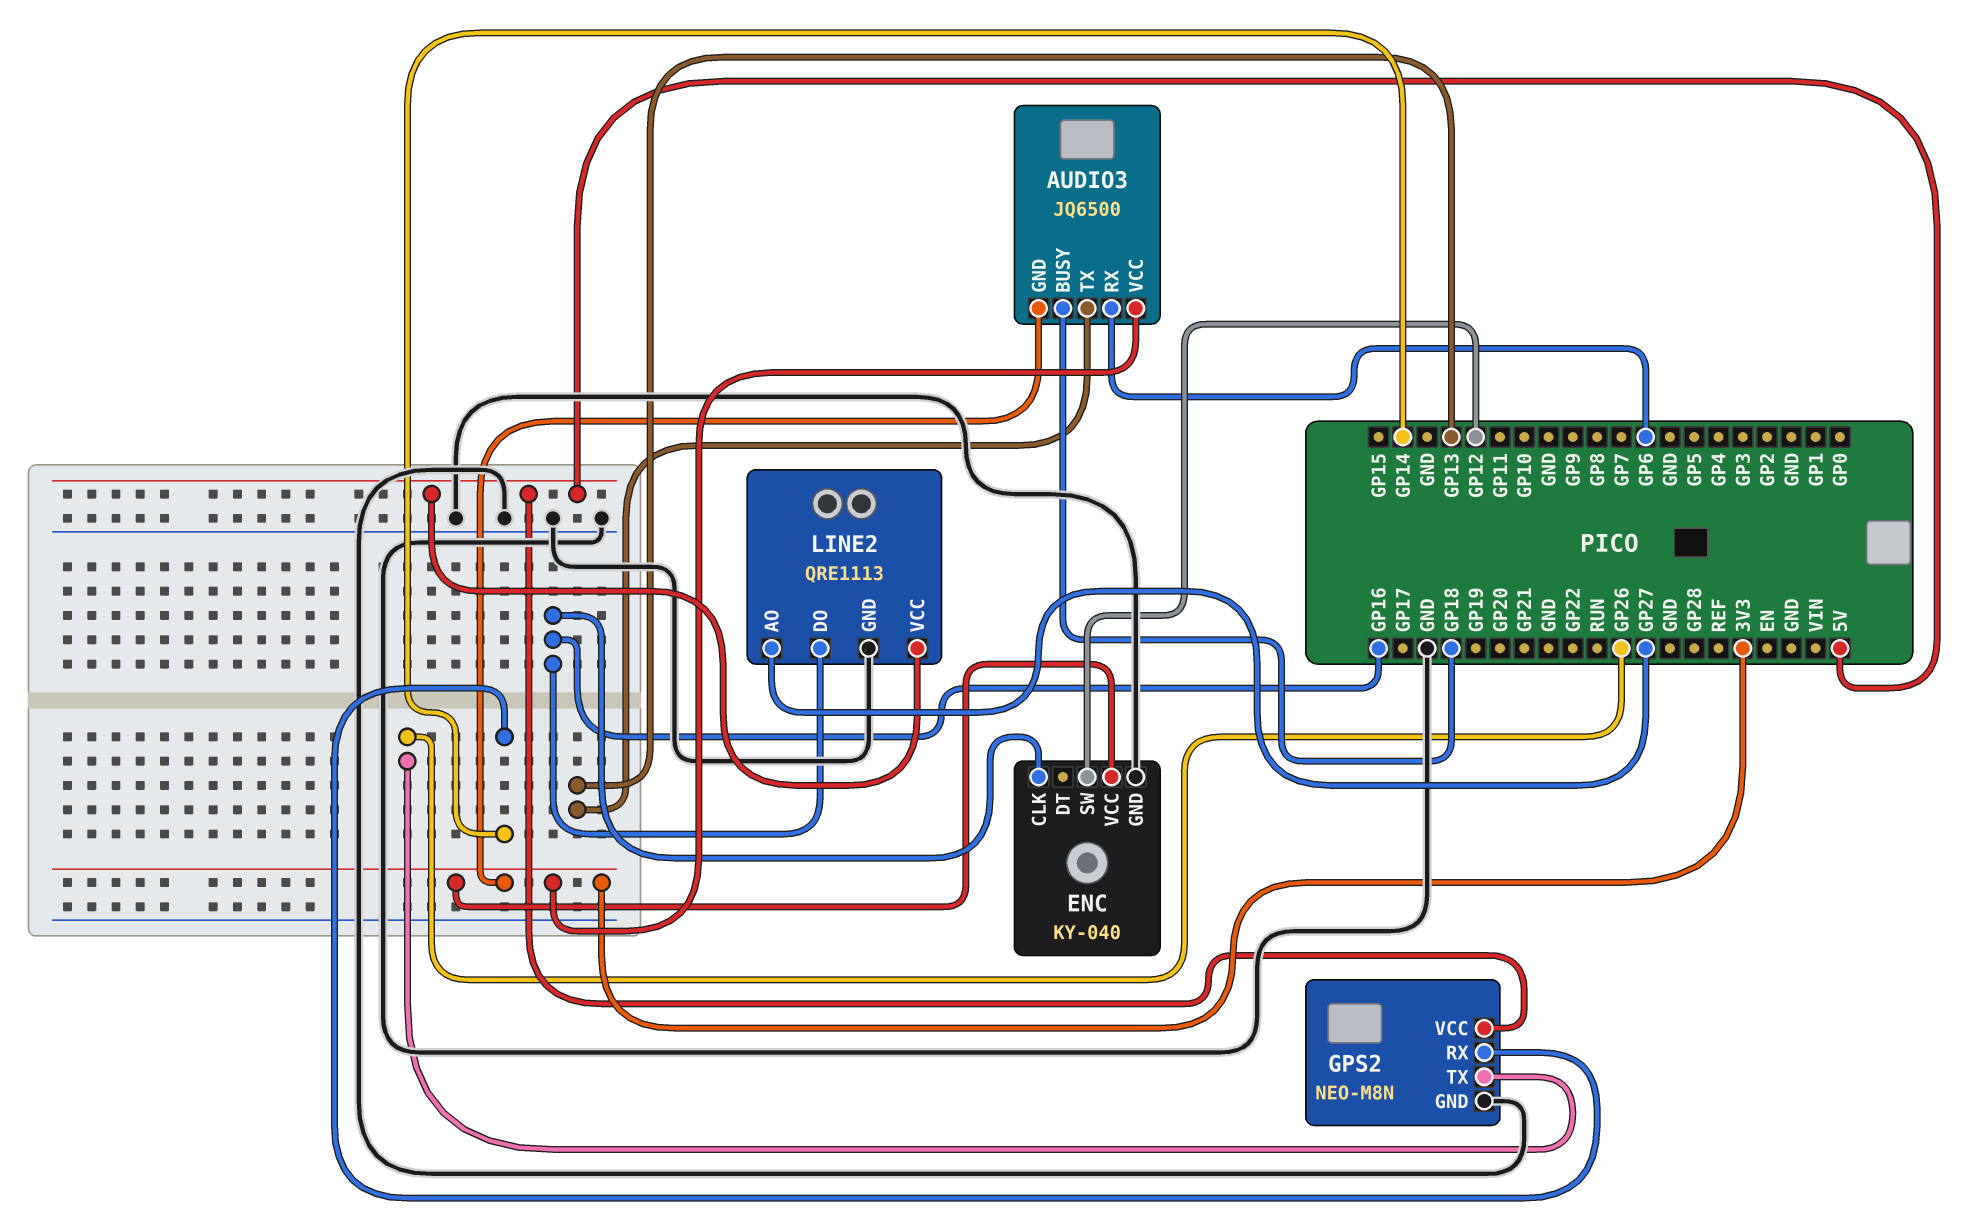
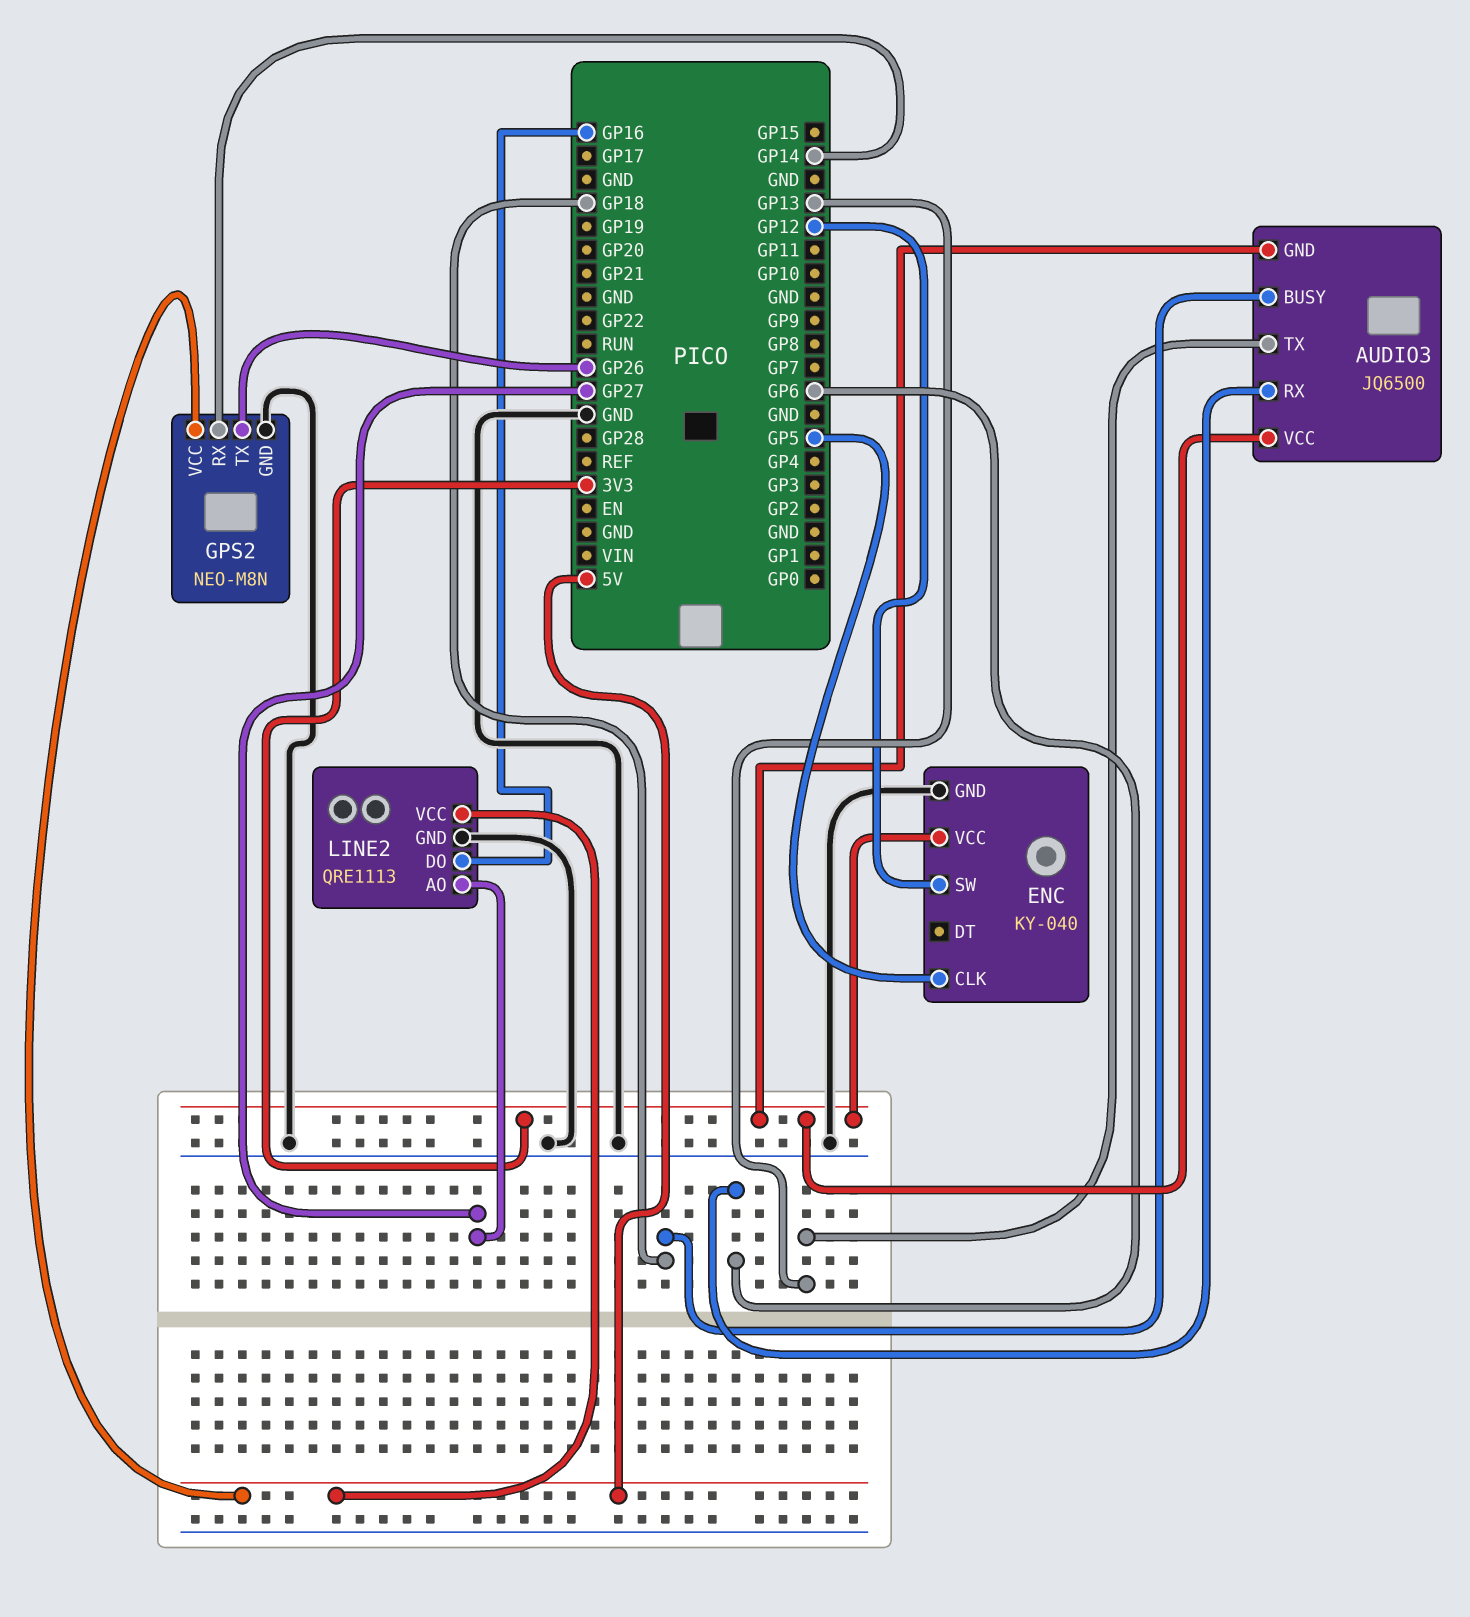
ENC pin CLK: GP16 -> GP5

